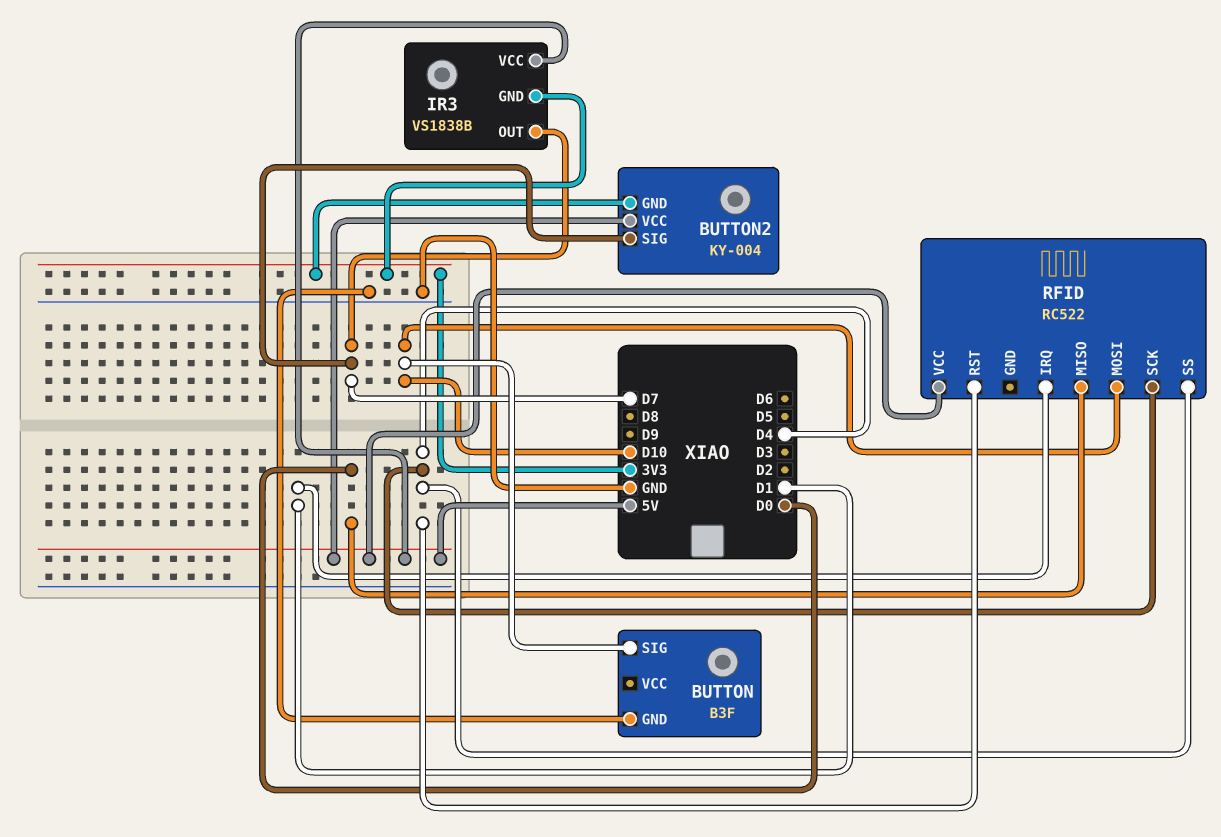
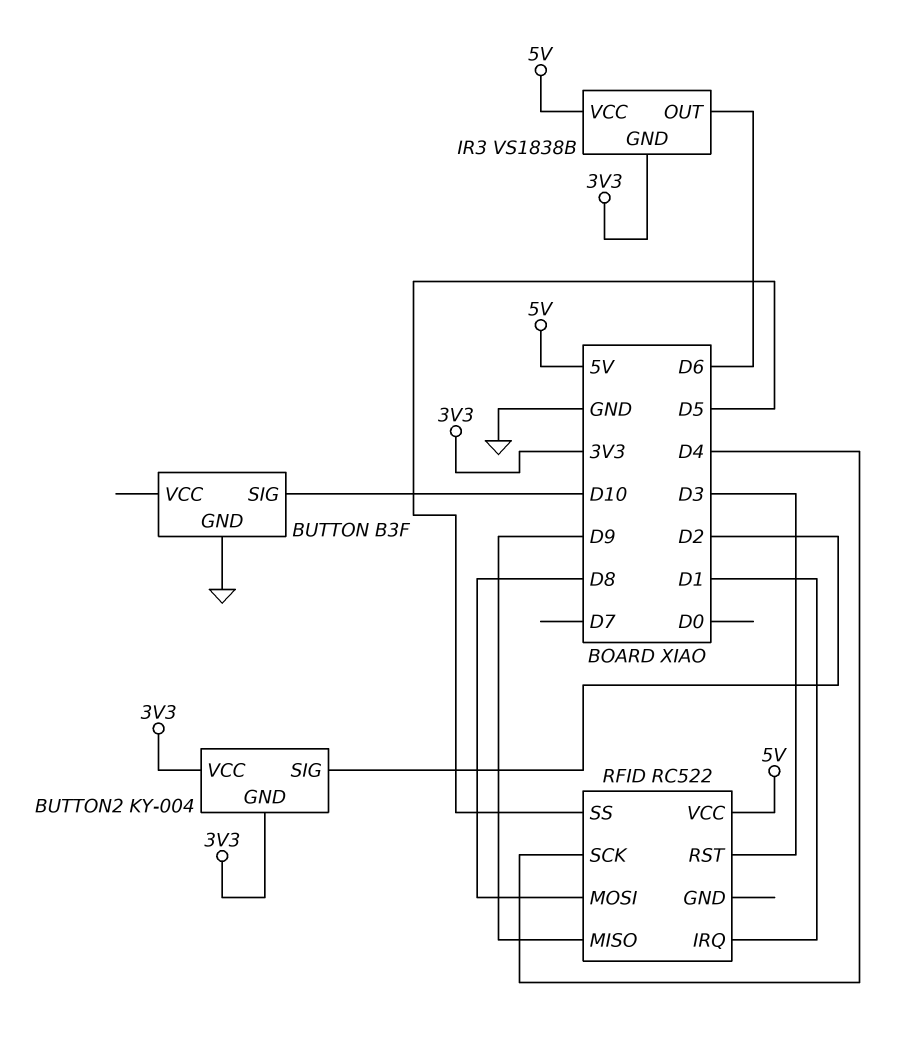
BUTTON2 pin SIG: D7 -> D2
BUTTON2 pin VCC: 5V -> 3V3
IR3 pin OUT: D7 -> D6
RFID pin MISO: D0 -> D9
RFID pin MOSI: D10 -> D8
RFID pin RST: D4 -> D3
RFID pin SS: D4 -> D5

